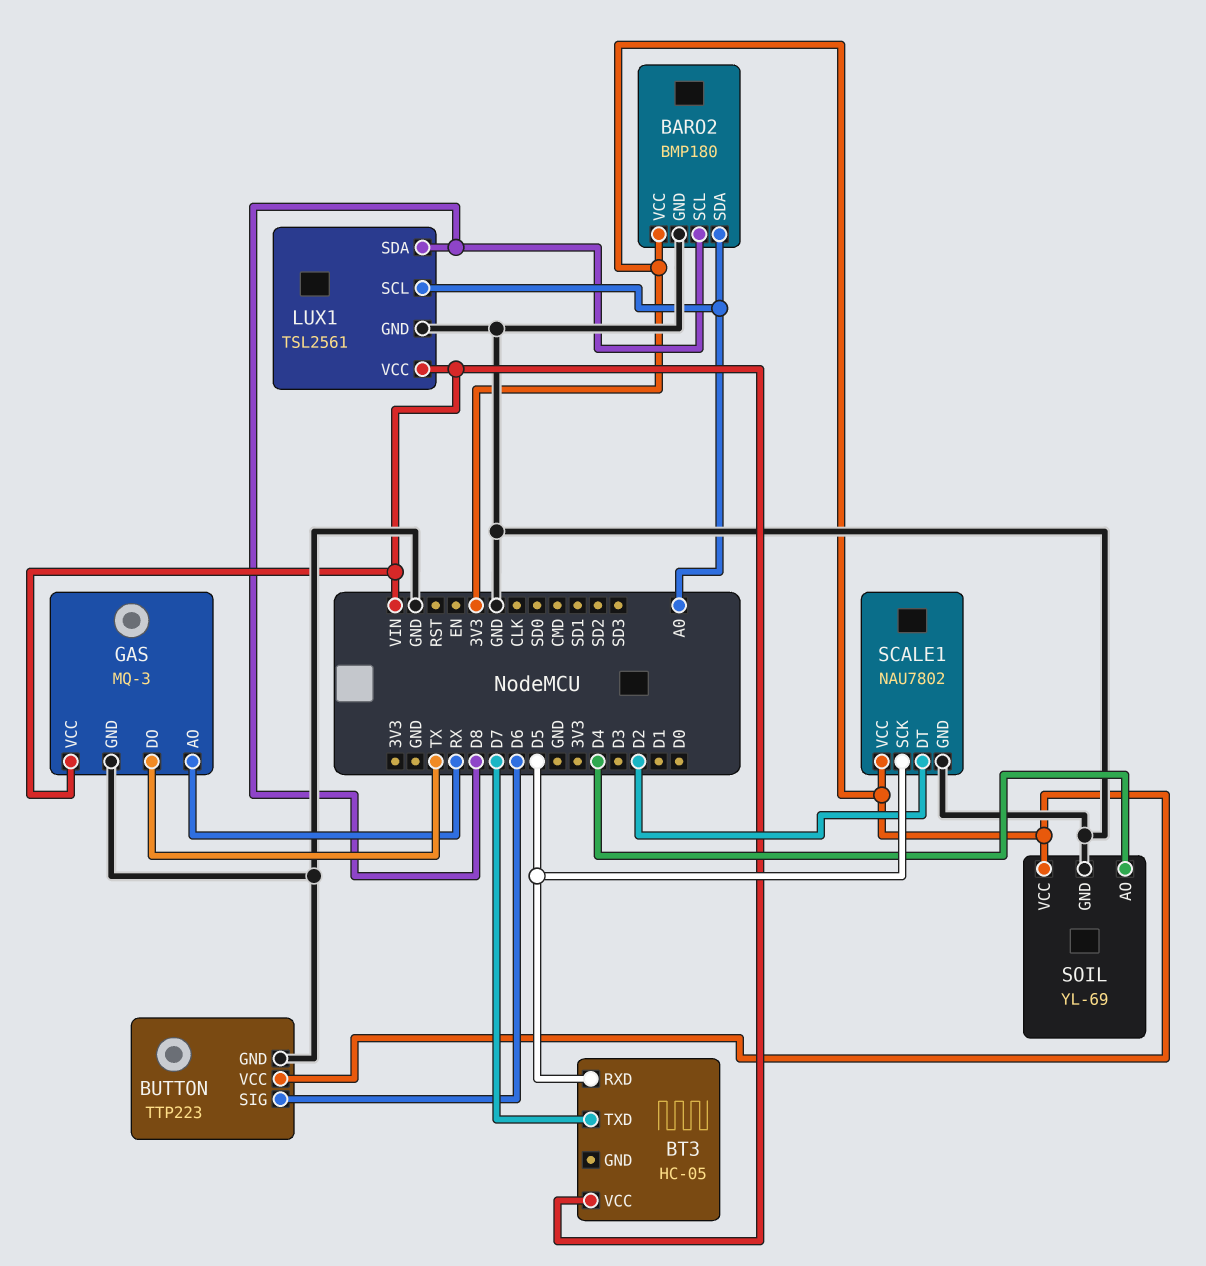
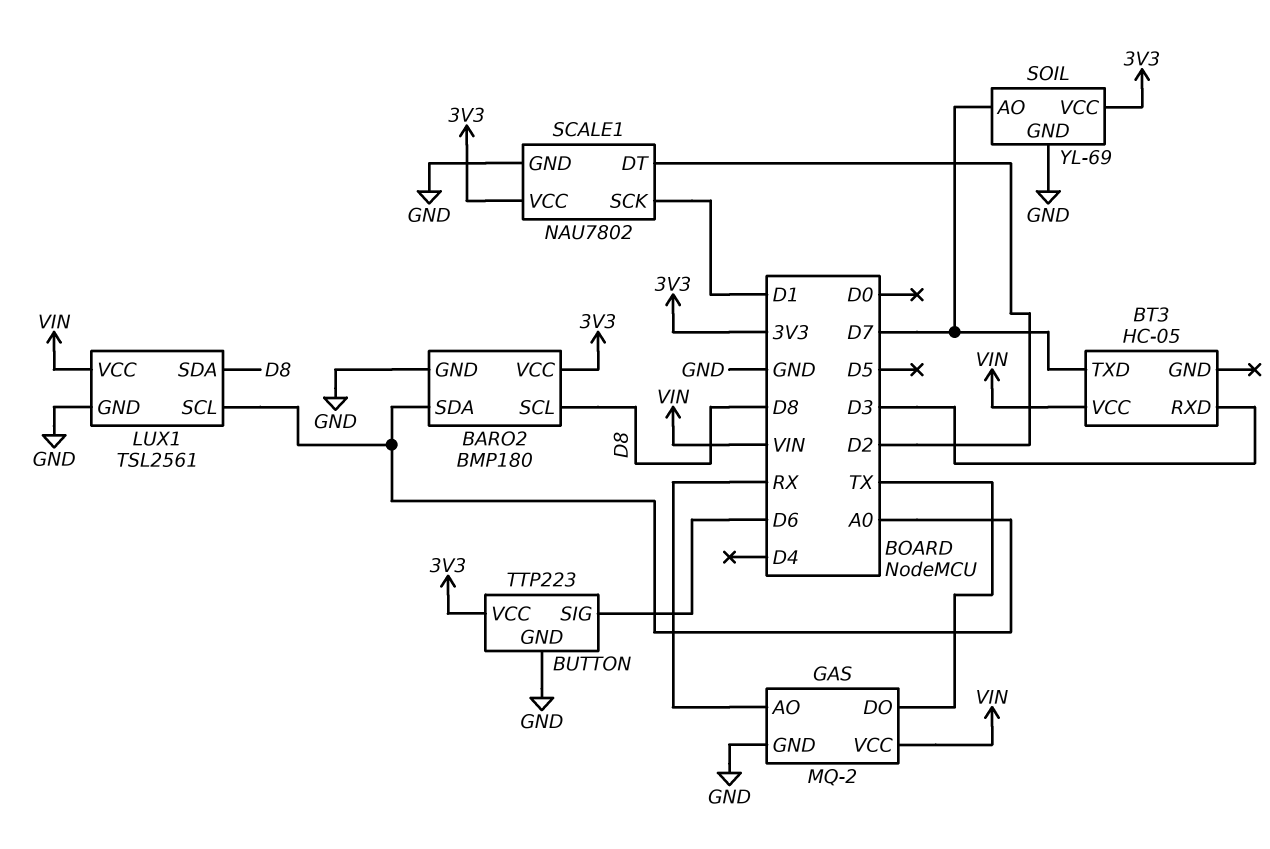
BT3 pin RXD: D5 -> D3
GAS: MQ-3 -> MQ-2
SCALE1 pin SCK: D5 -> D1
SOIL pin AO: D4 -> D7

